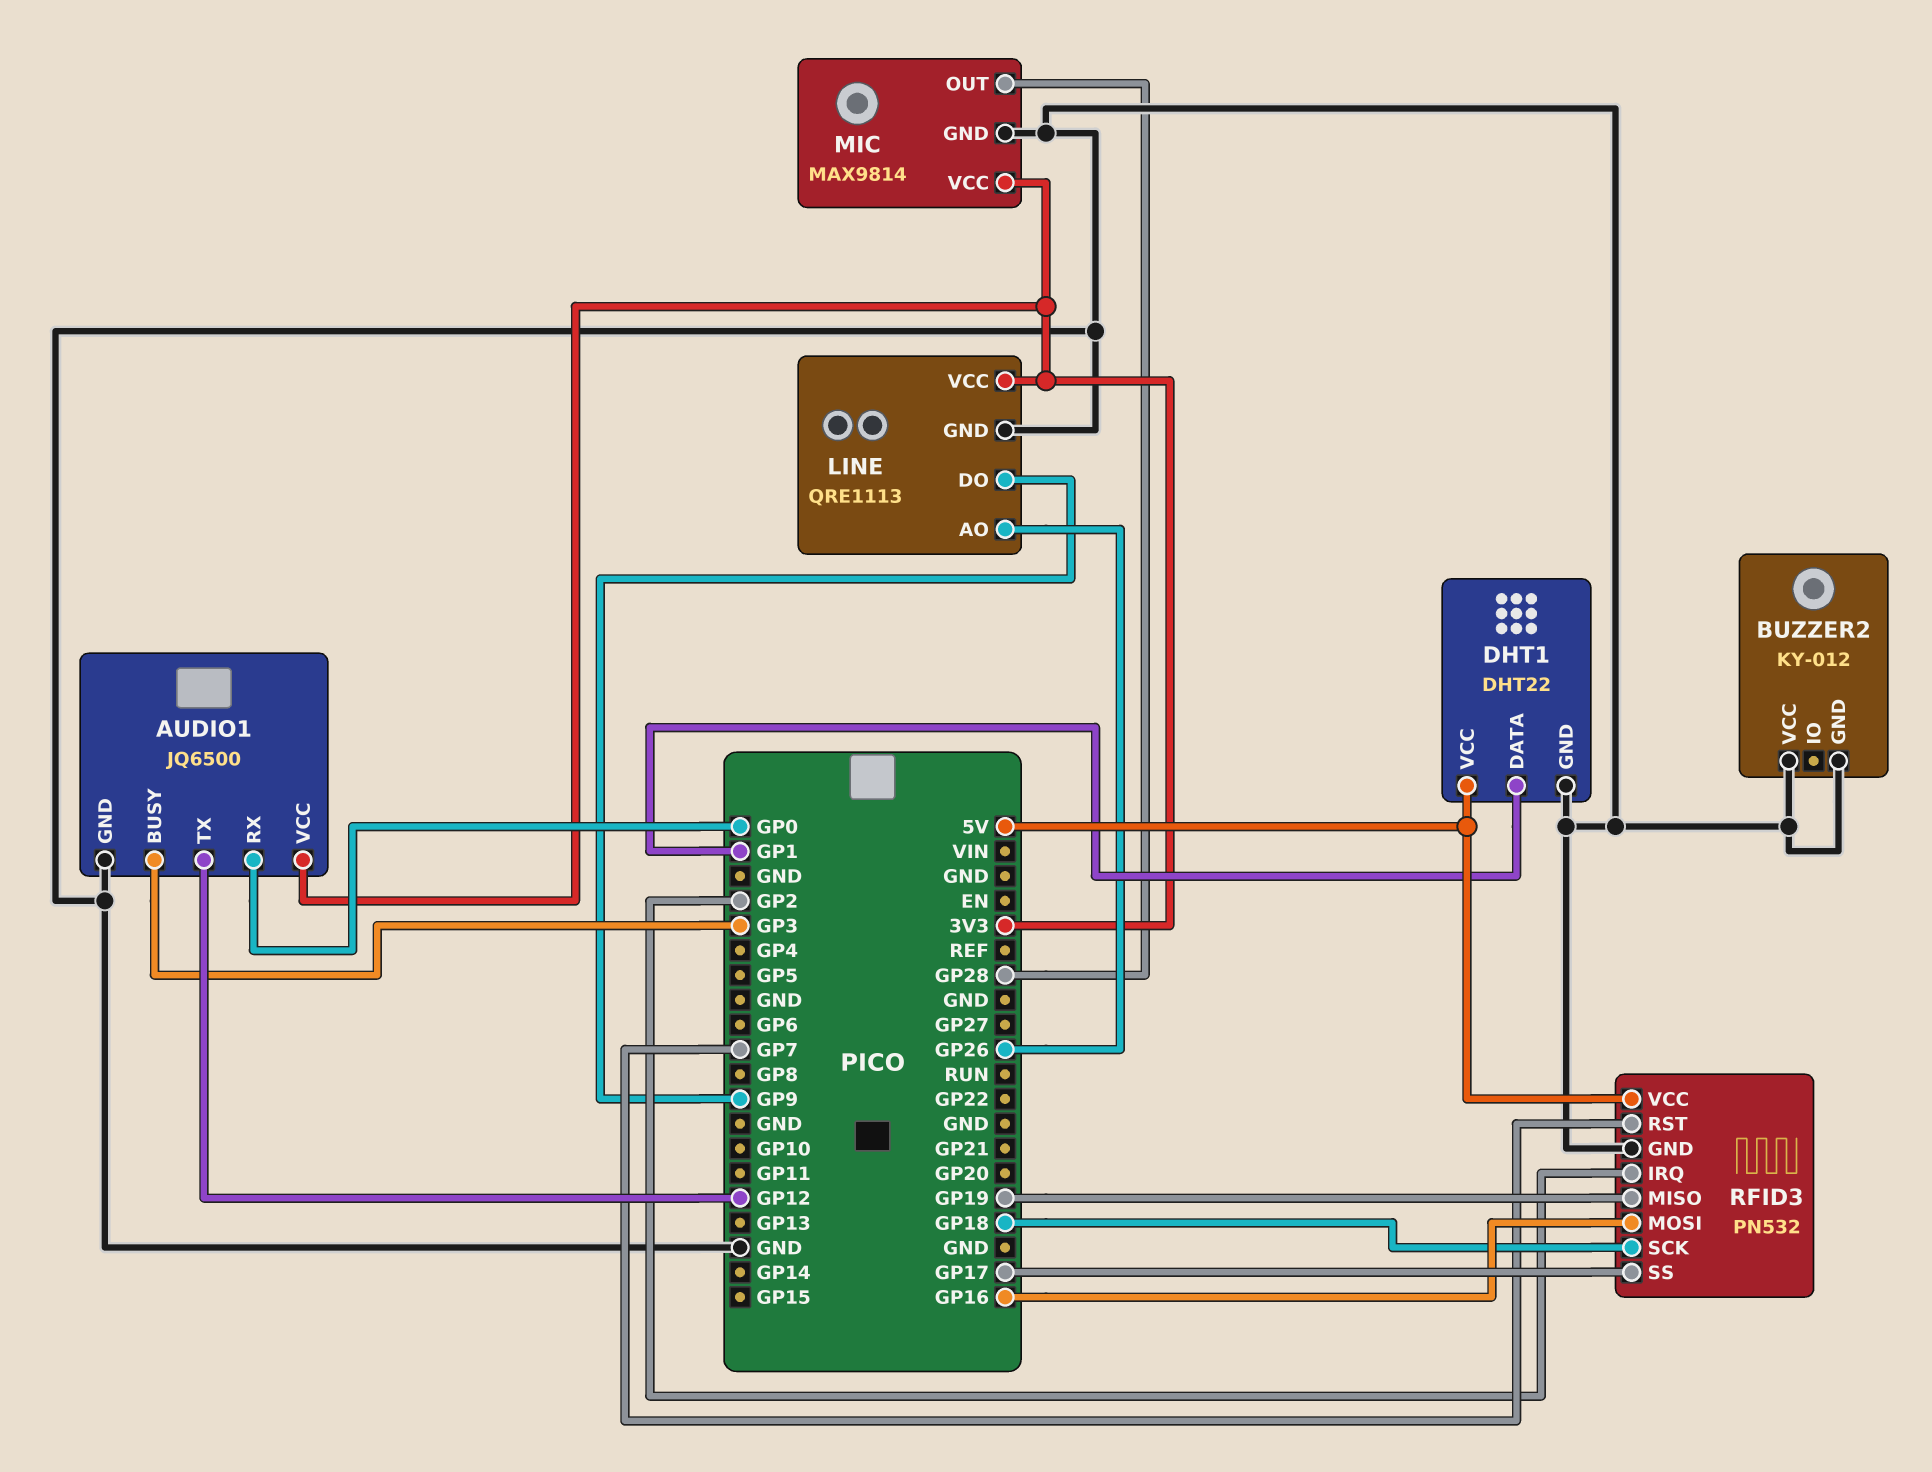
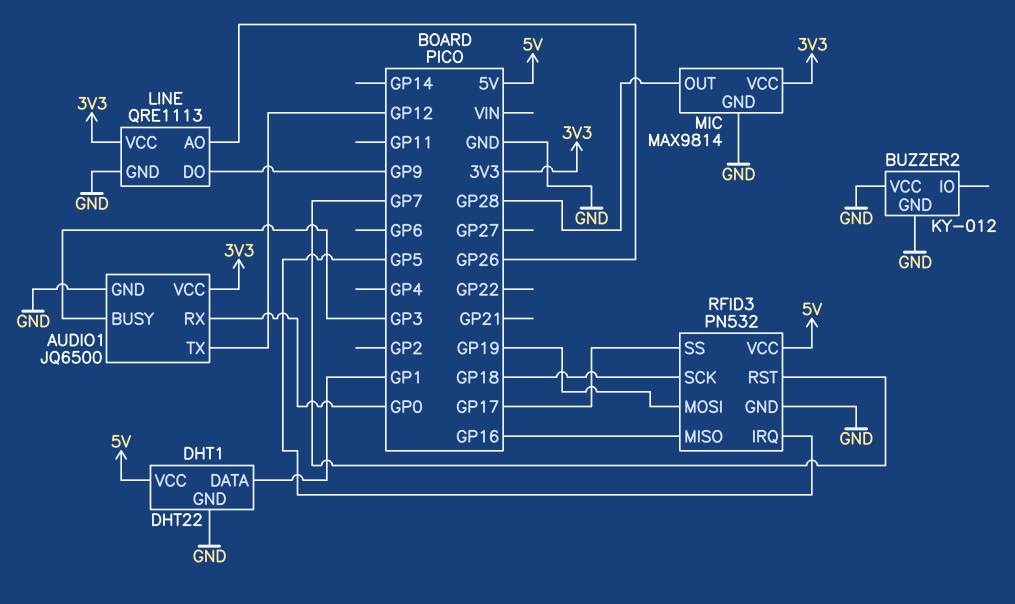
RFID3 pin IRQ: GP2 -> GP5
RFID3 pin MISO: GP19 -> GP16
RFID3 pin MOSI: GP16 -> GP19

